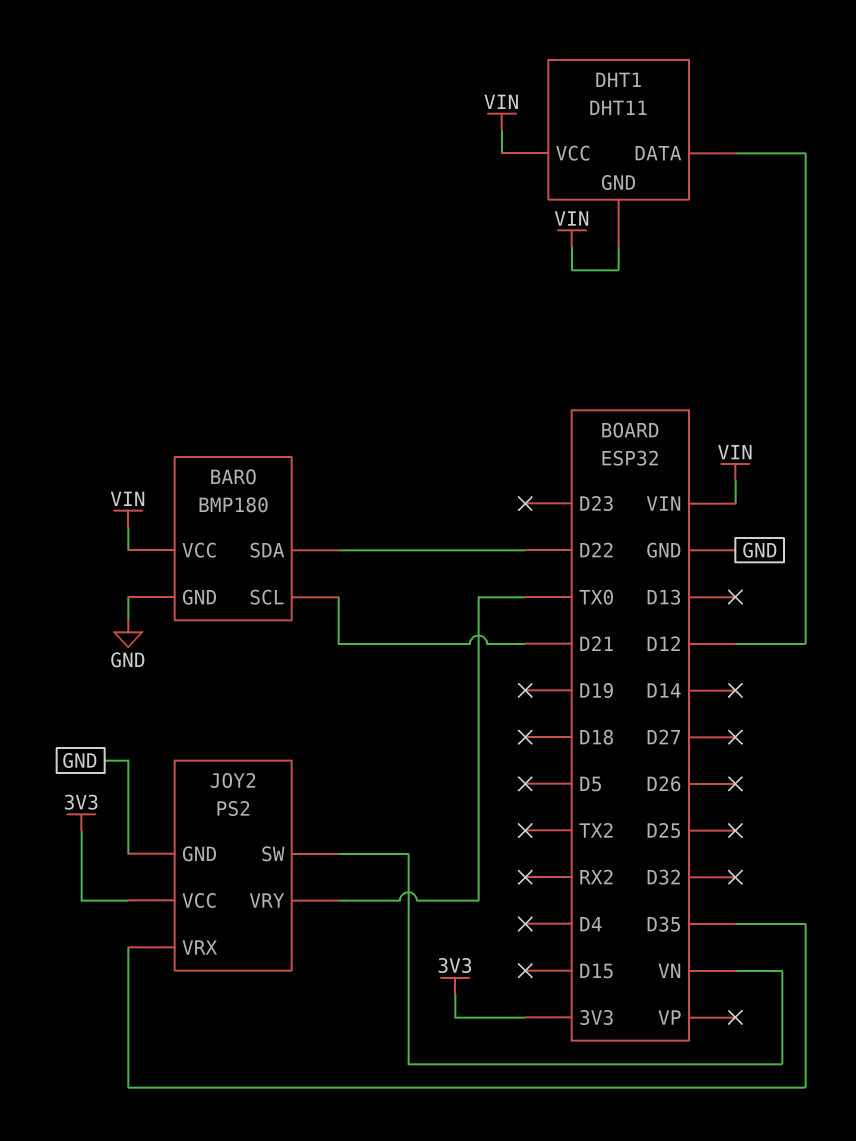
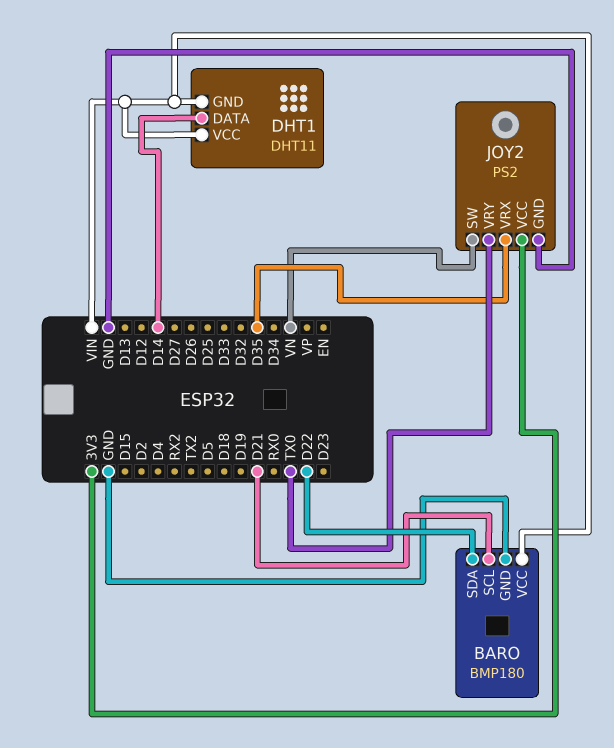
DHT1 pin DATA: D12 -> D14

